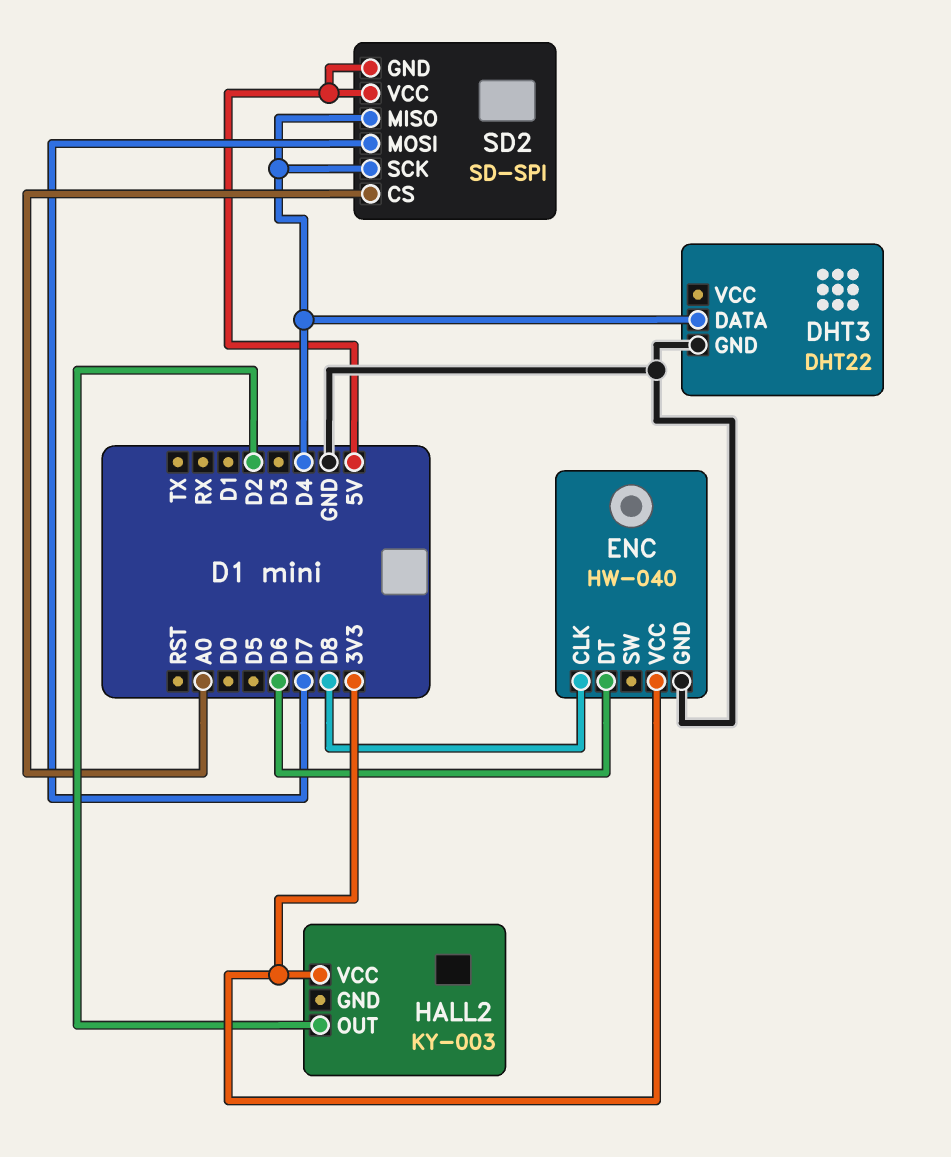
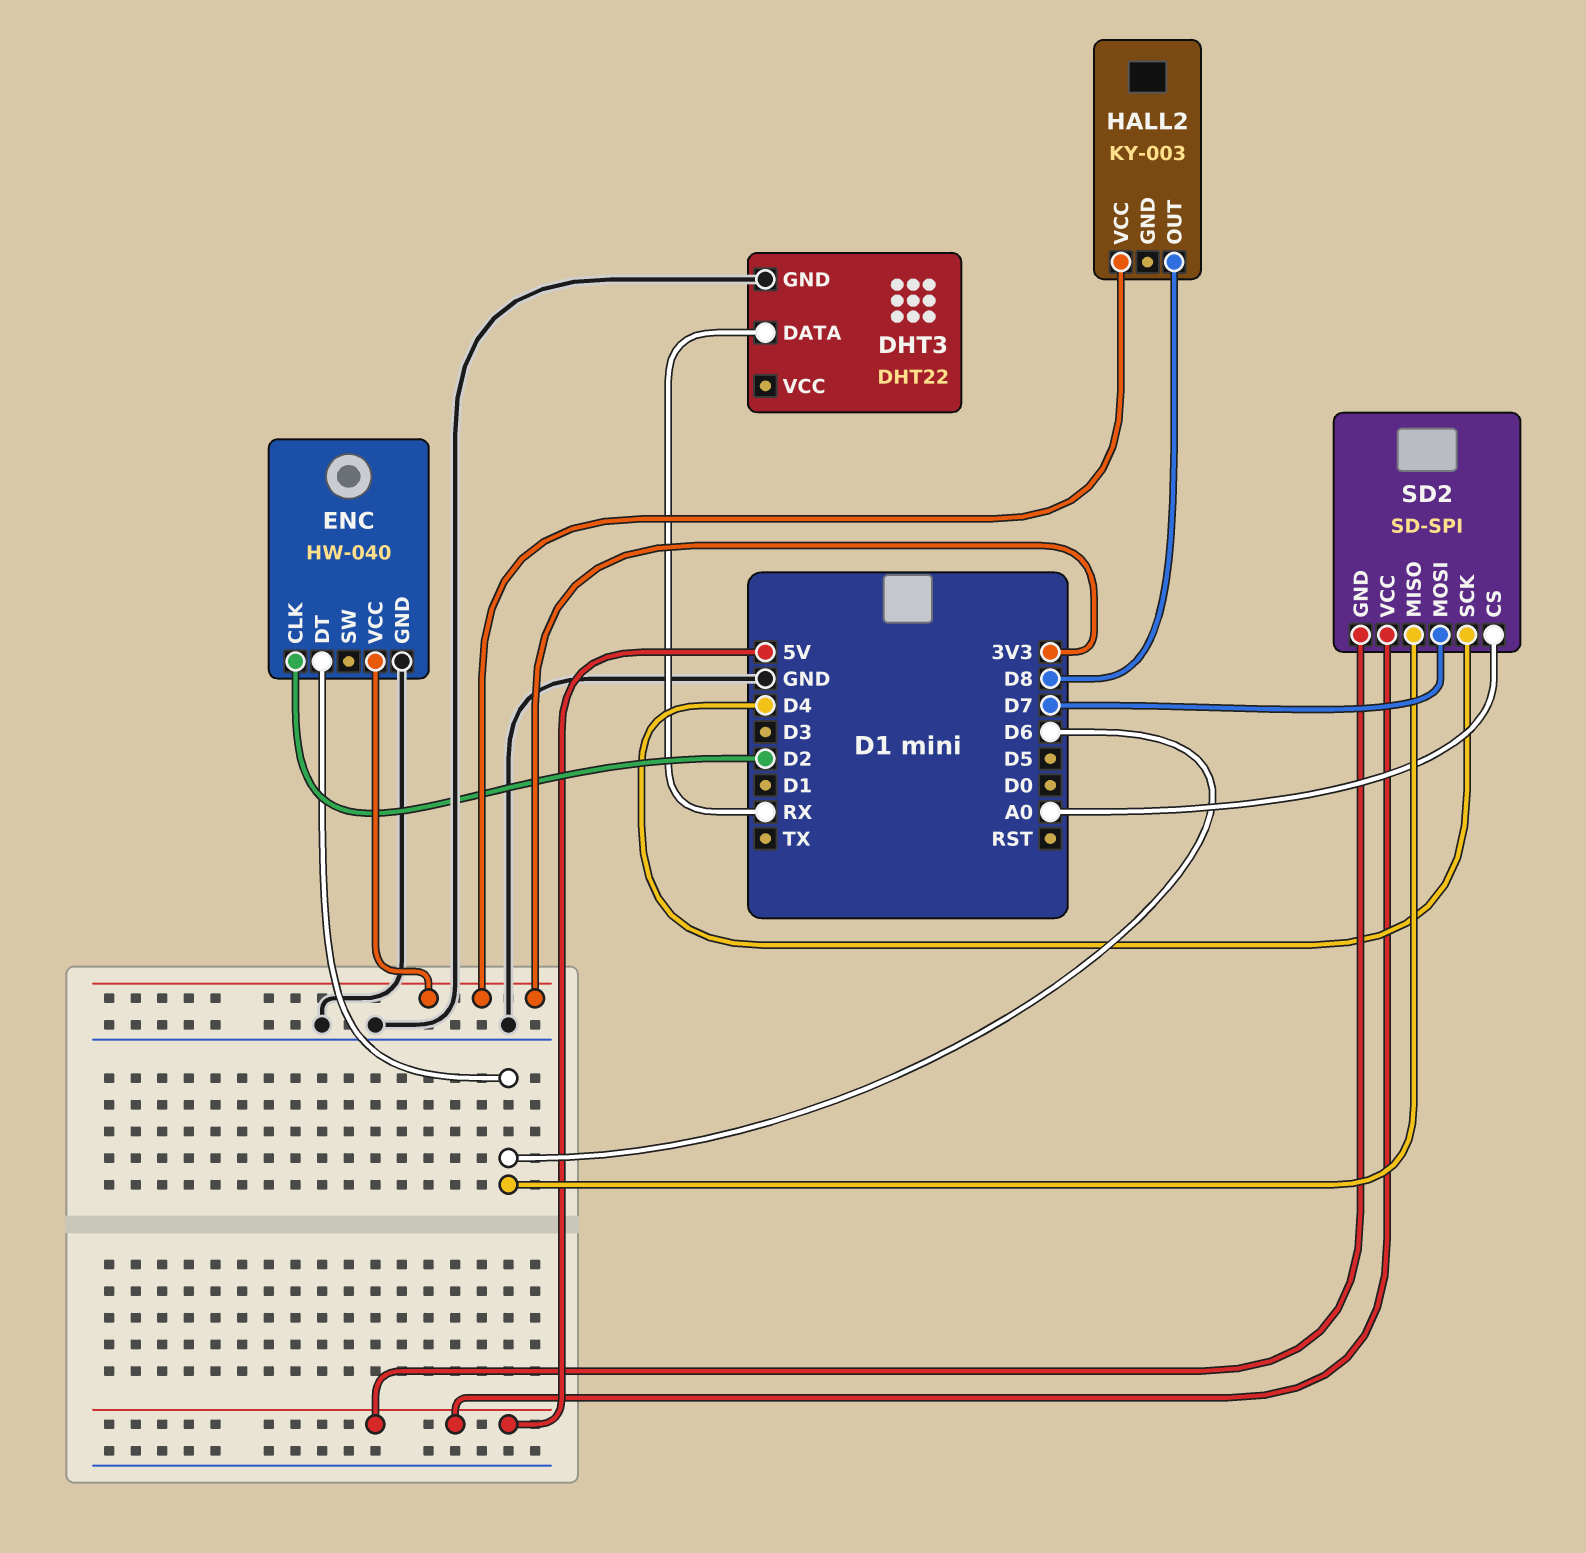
DHT3 pin DATA: D4 -> RX
ENC pin CLK: D8 -> D2
HALL2 pin OUT: D2 -> D8
SD2 pin MISO: D4 -> D6

